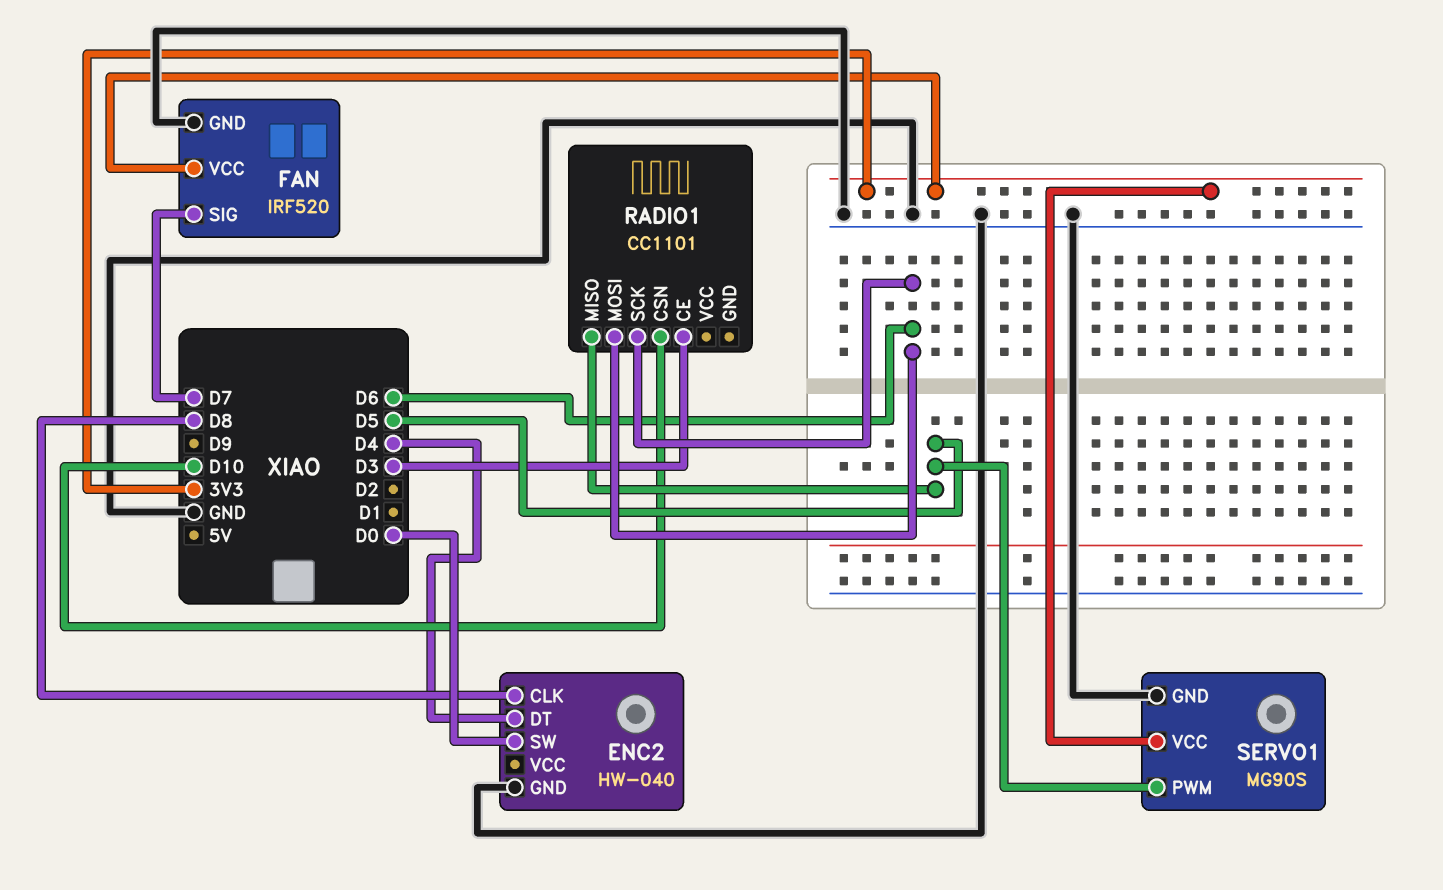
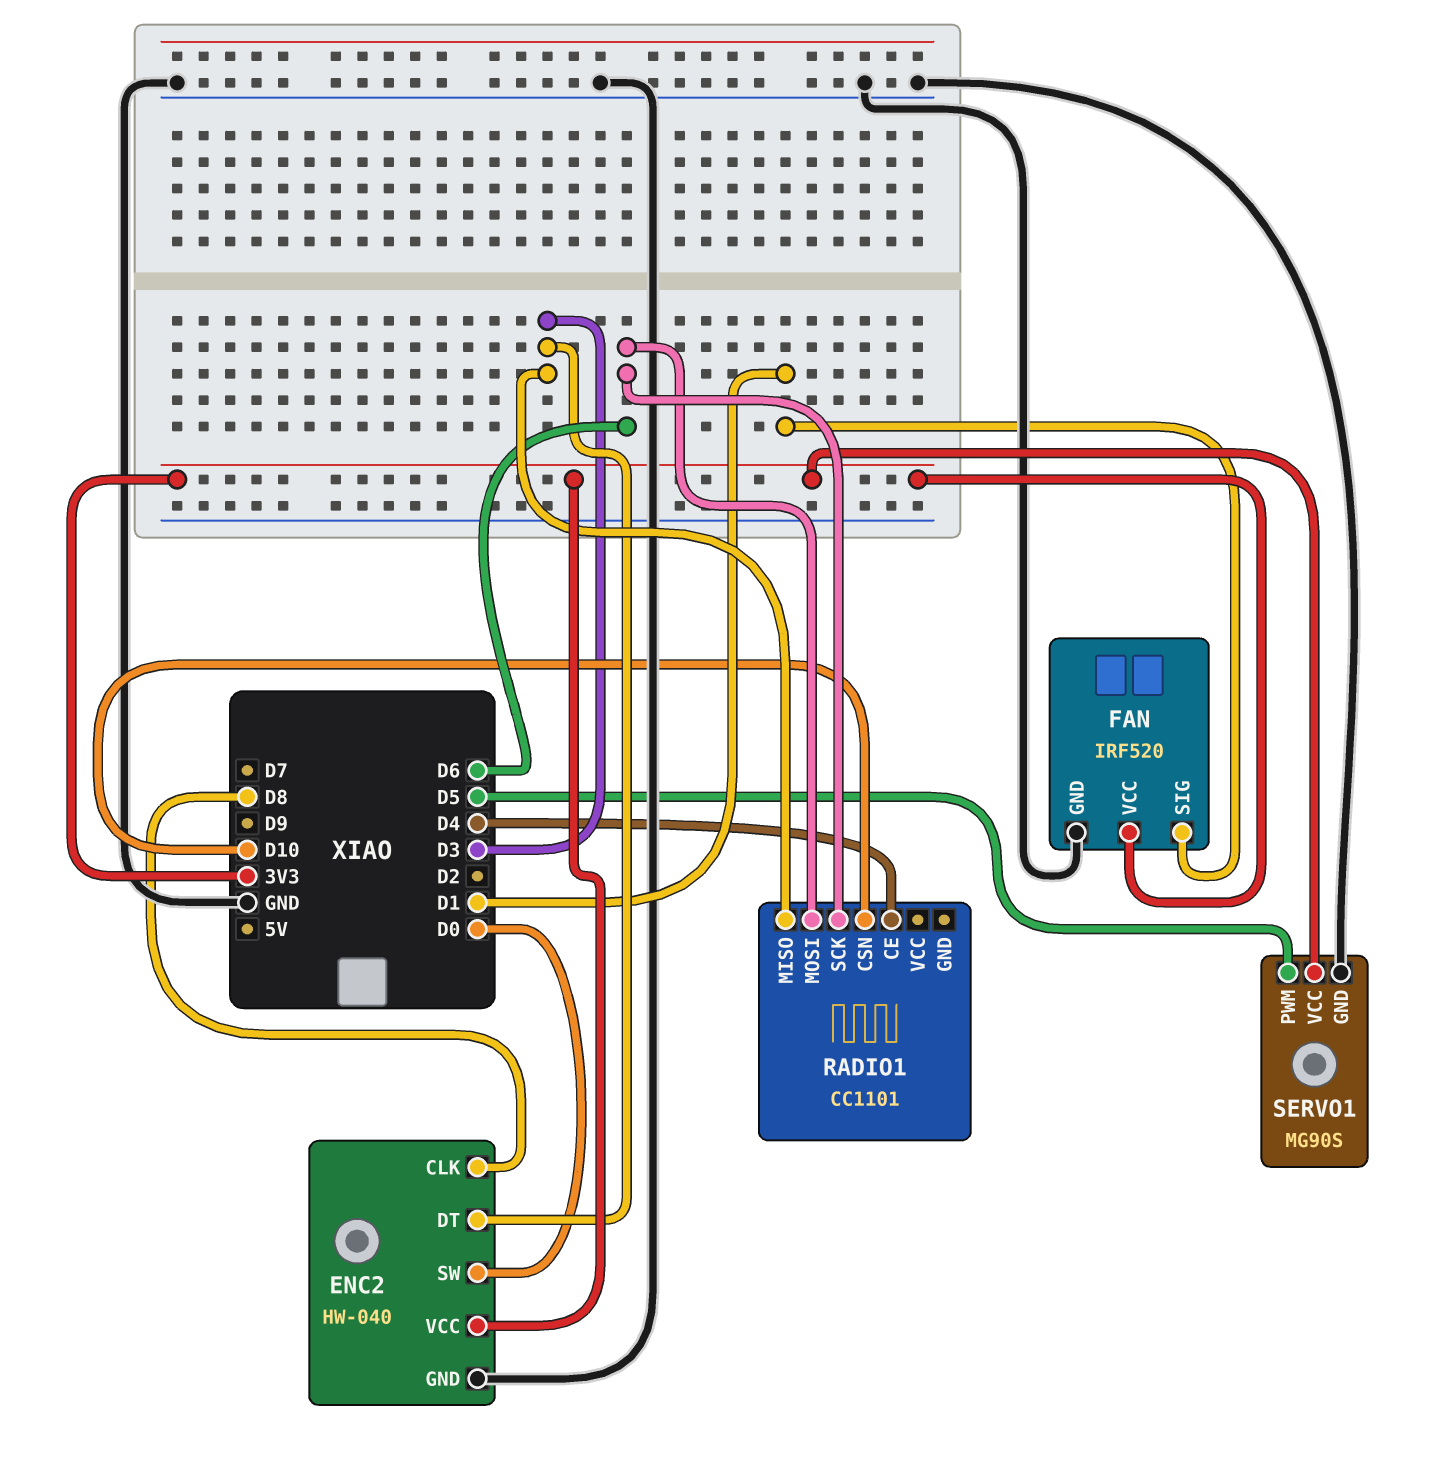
ENC2 pin DT: D4 -> D3
ENC2 pin VCC: none -> 3V3
FAN pin SIG: D7 -> D1
RADIO1 pin CE: D3 -> D4
RADIO1 pin MISO: D5 -> D3

